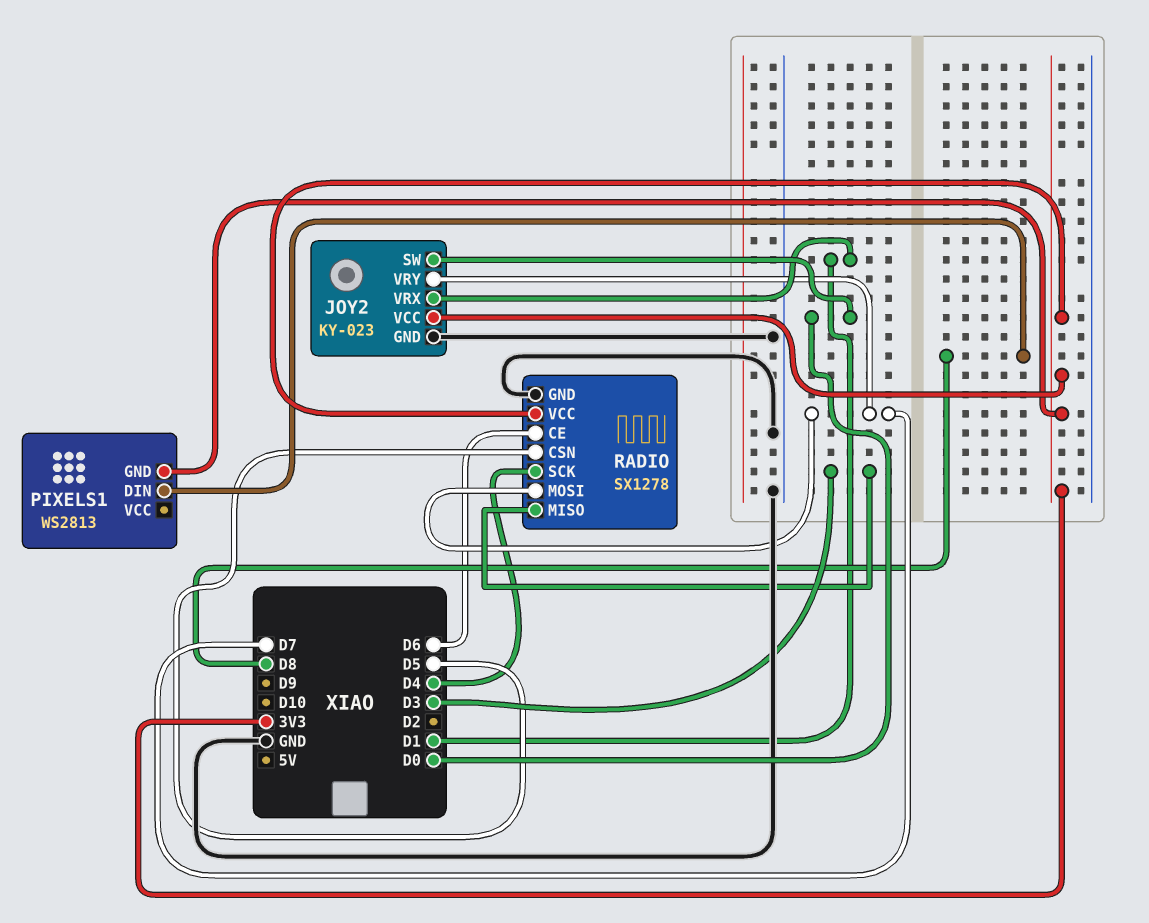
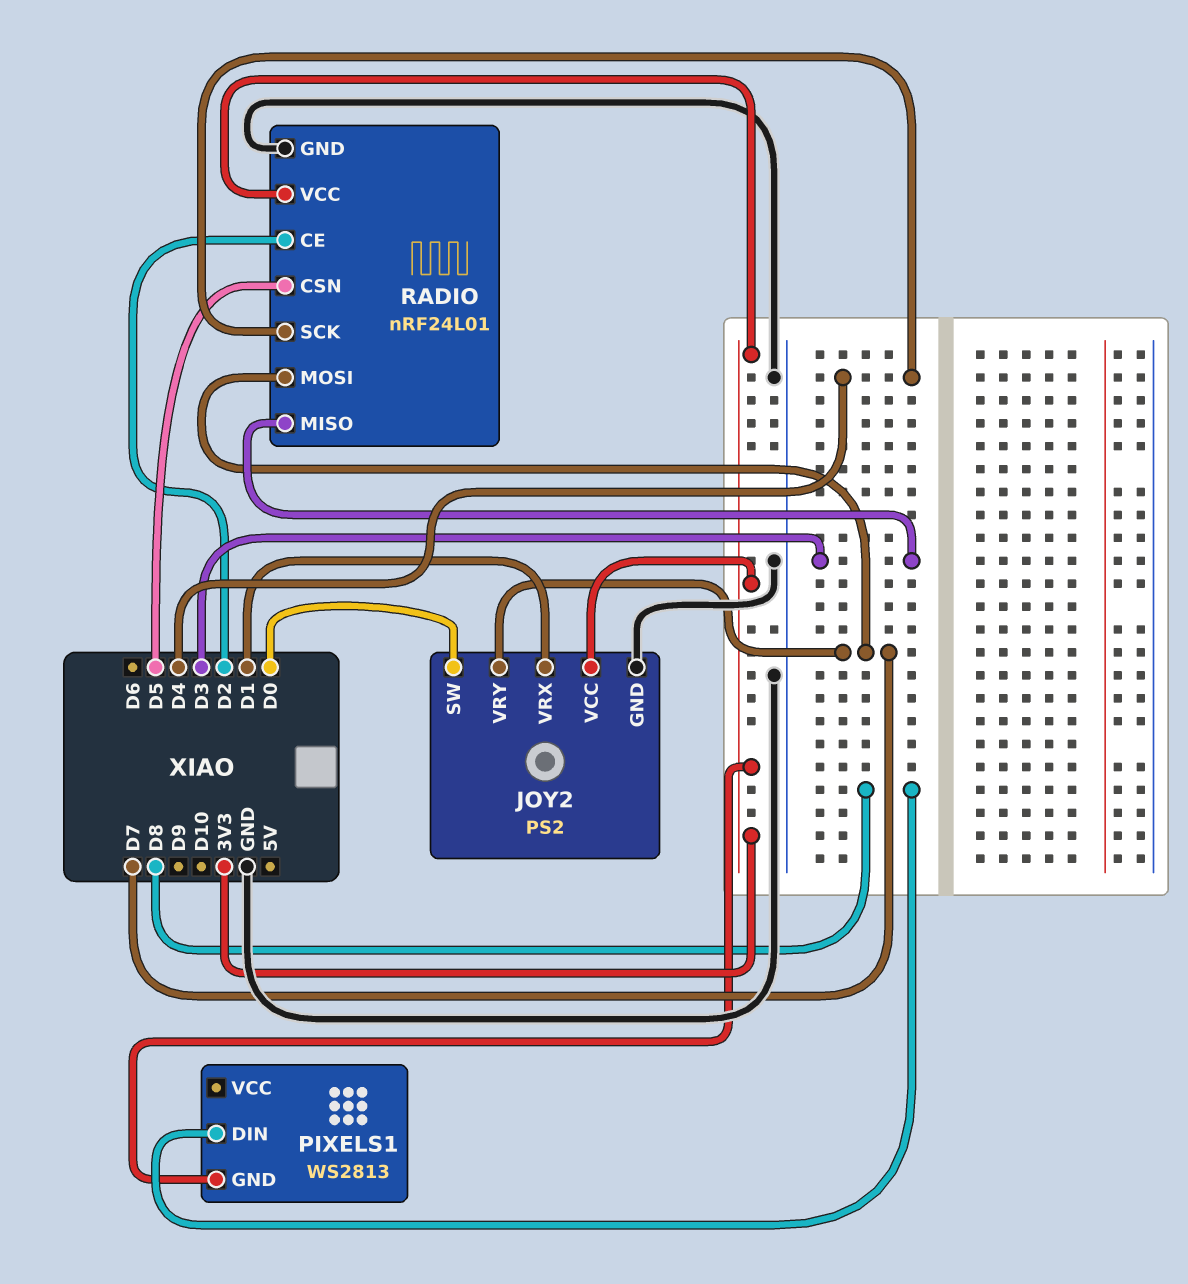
JOY2: KY-023 -> PS2
RADIO: SX1278 -> nRF24L01
RADIO pin CE: D6 -> D2

